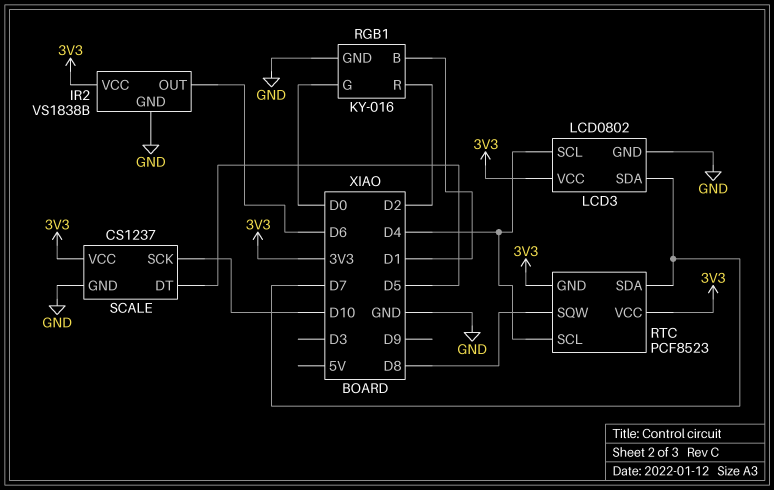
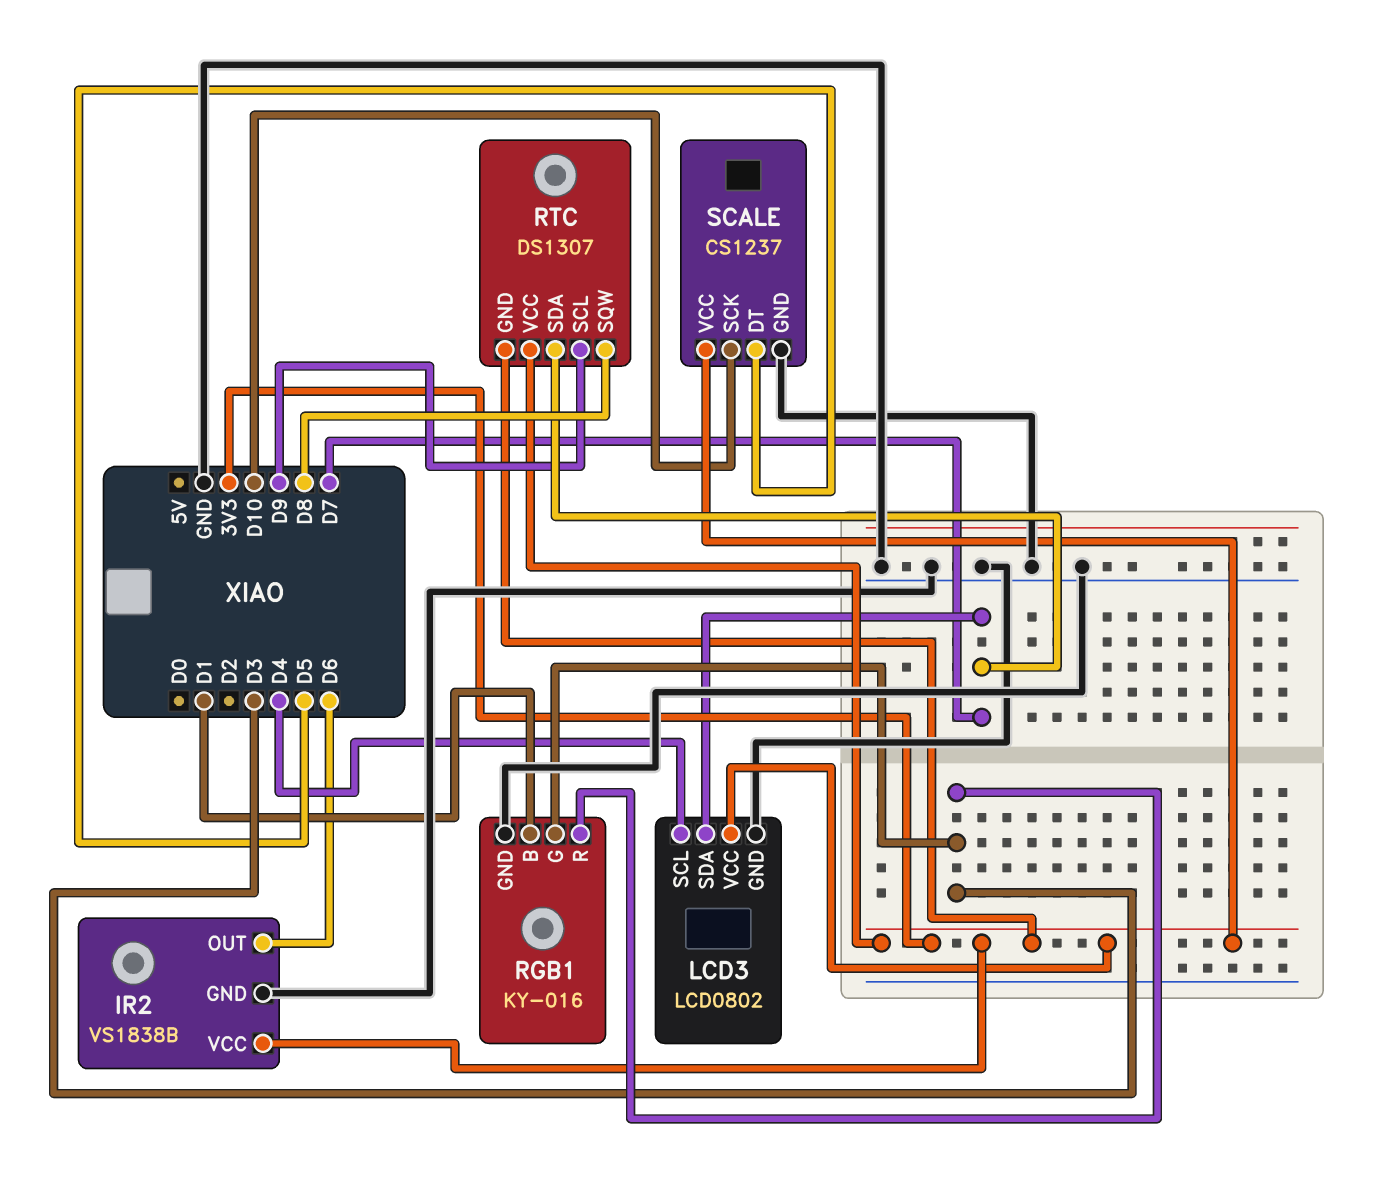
RGB1 pin G: D0 -> D3
RGB1 pin R: D2 -> D3
RTC: PCF8523 -> DS1307
RTC pin SCL: D4 -> D9

